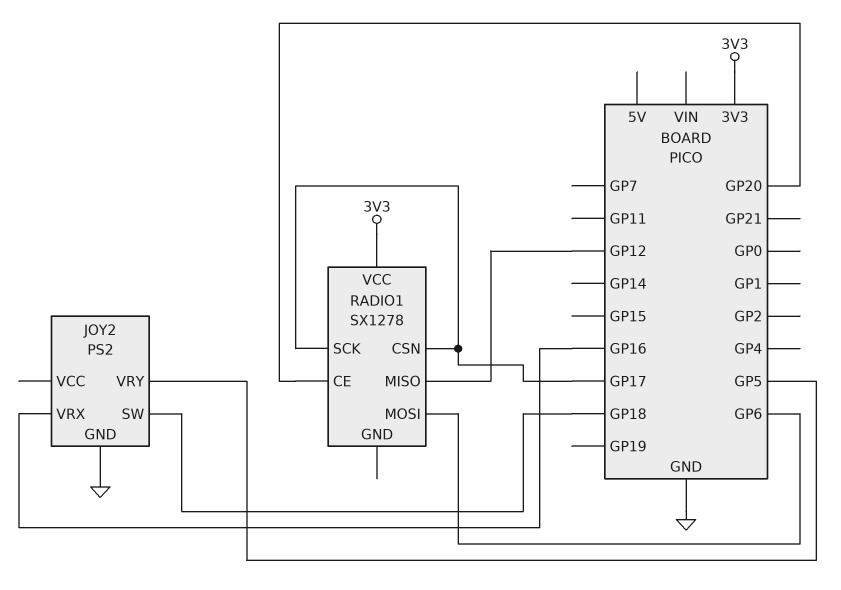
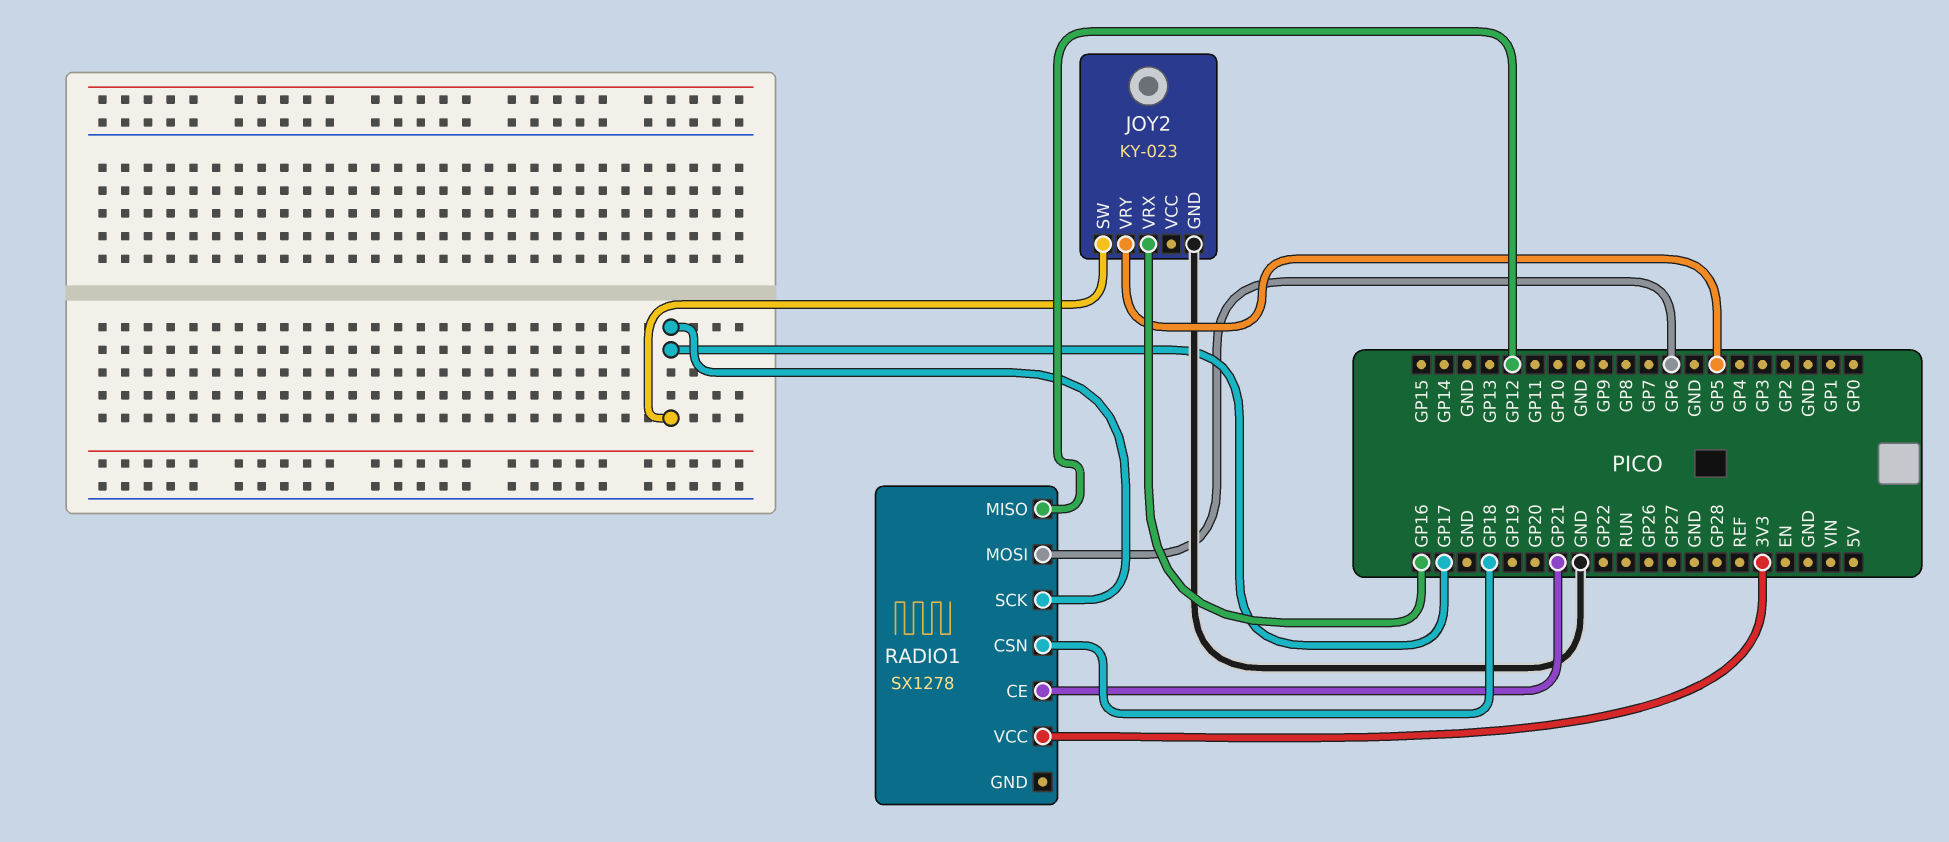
JOY2: PS2 -> KY-023
JOY2 pin SW: GP18 -> GP17
RADIO1 pin CE: GP20 -> GP21
RADIO1 pin CSN: GP17 -> GP18

